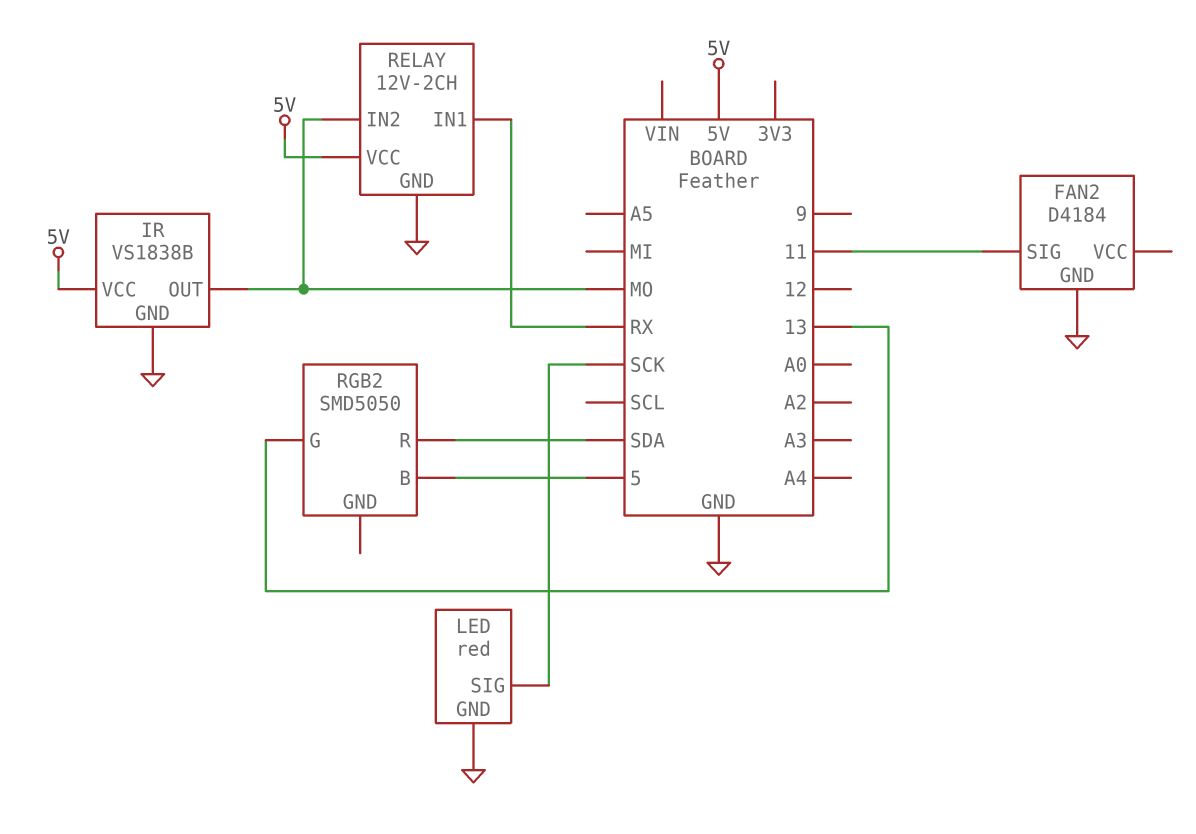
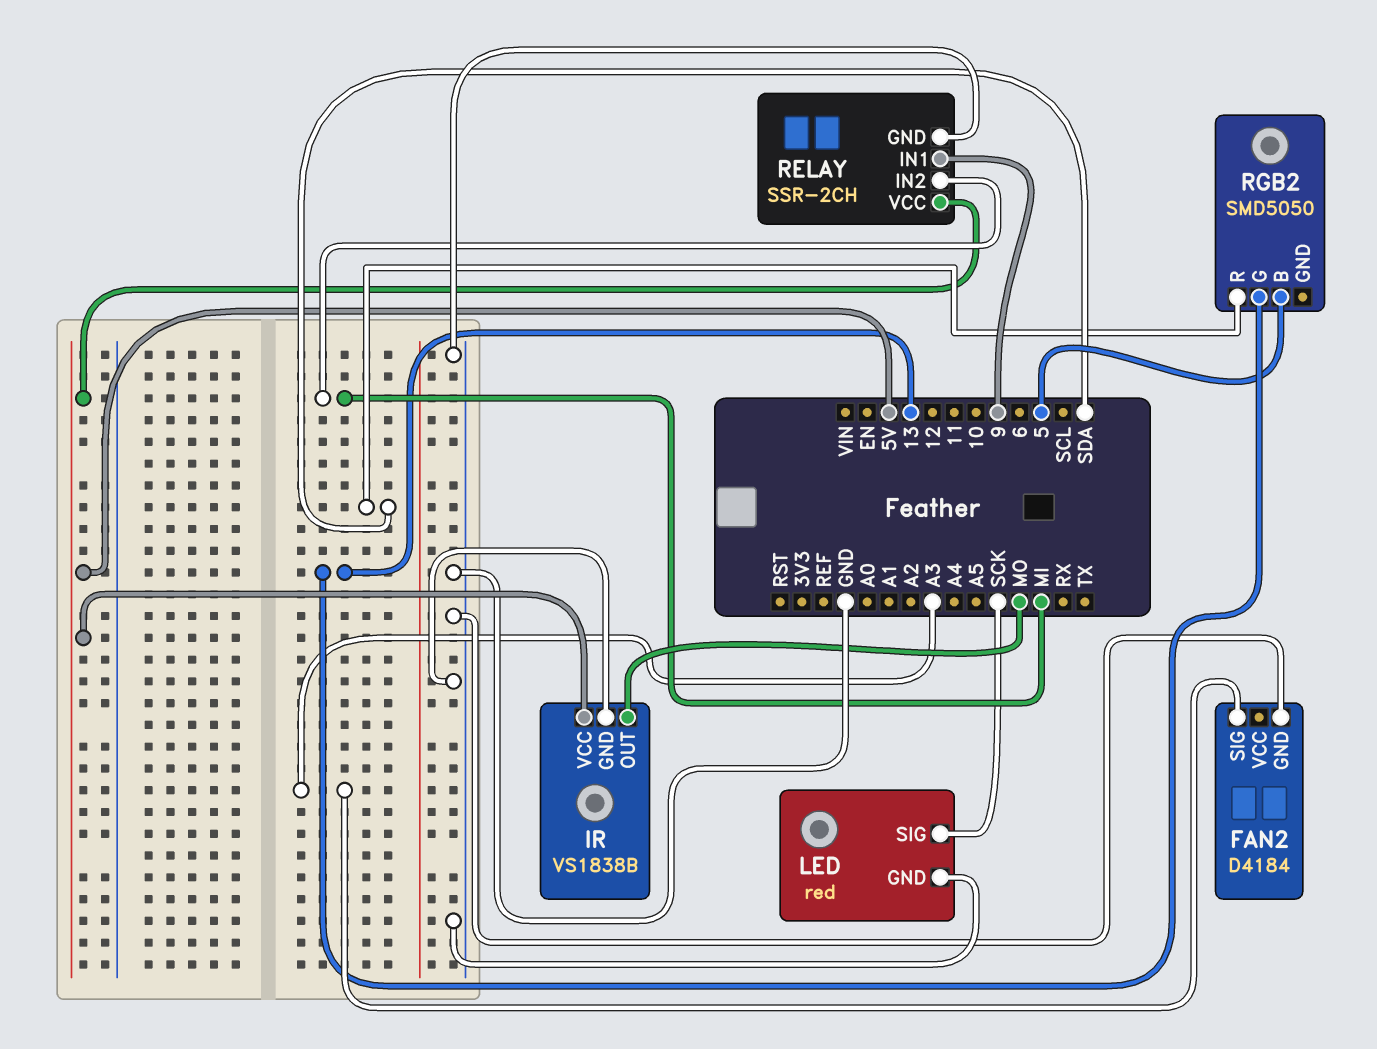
FAN2 pin SIG: 11 -> A3
RELAY: 12V-2CH -> SSR-2CH
RELAY pin IN1: RX -> 9
RELAY pin IN2: MO -> MI

